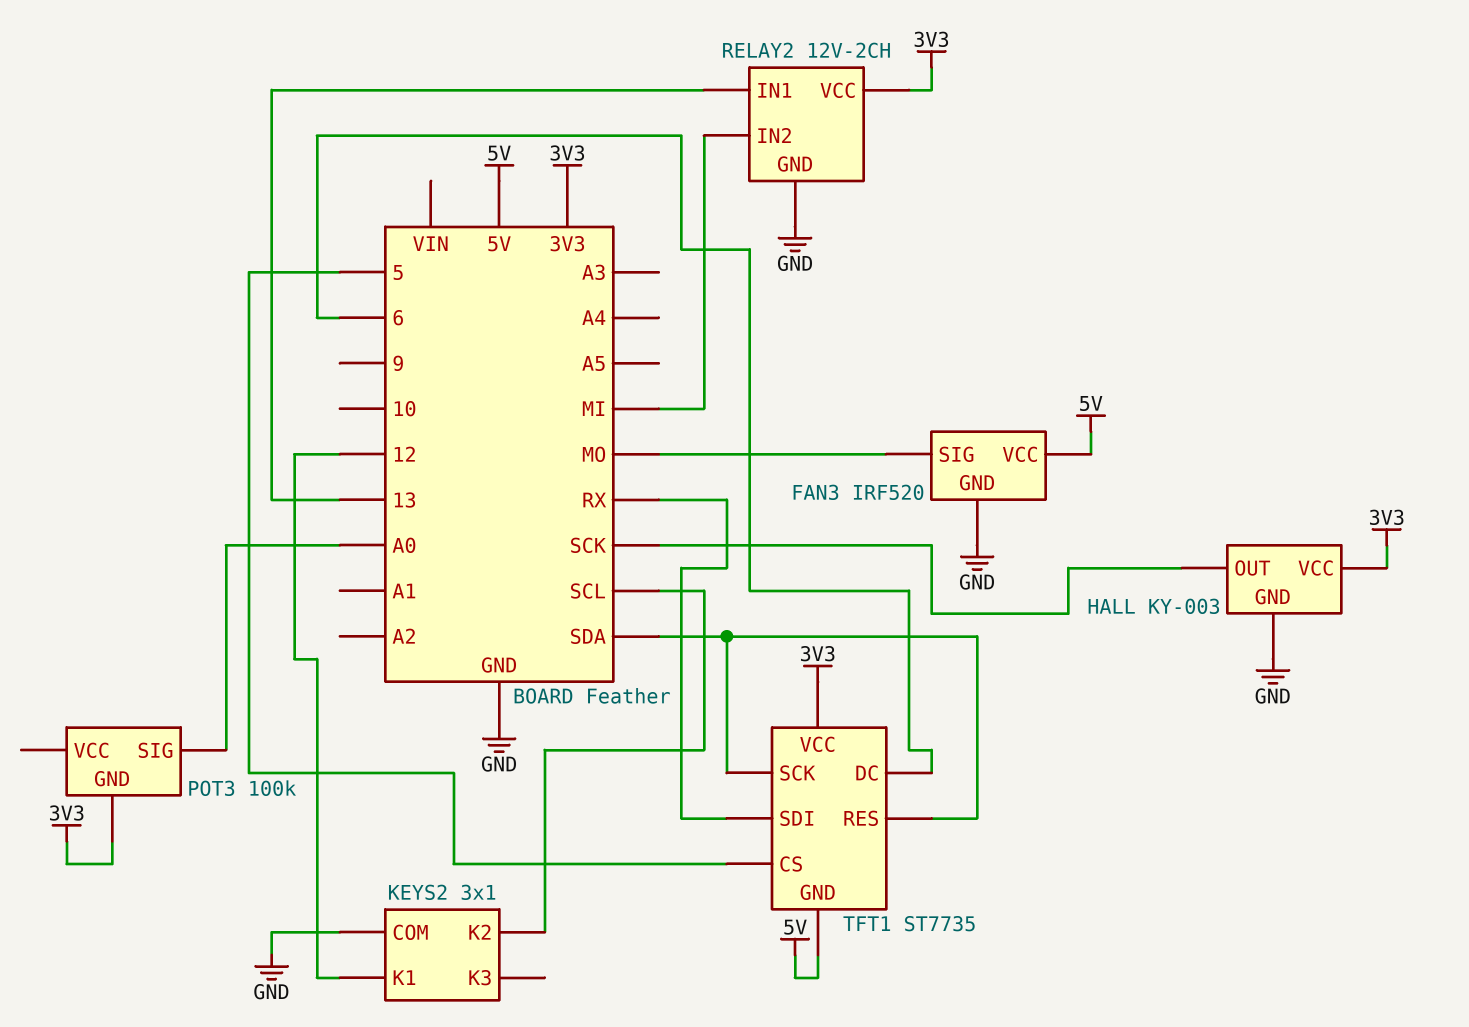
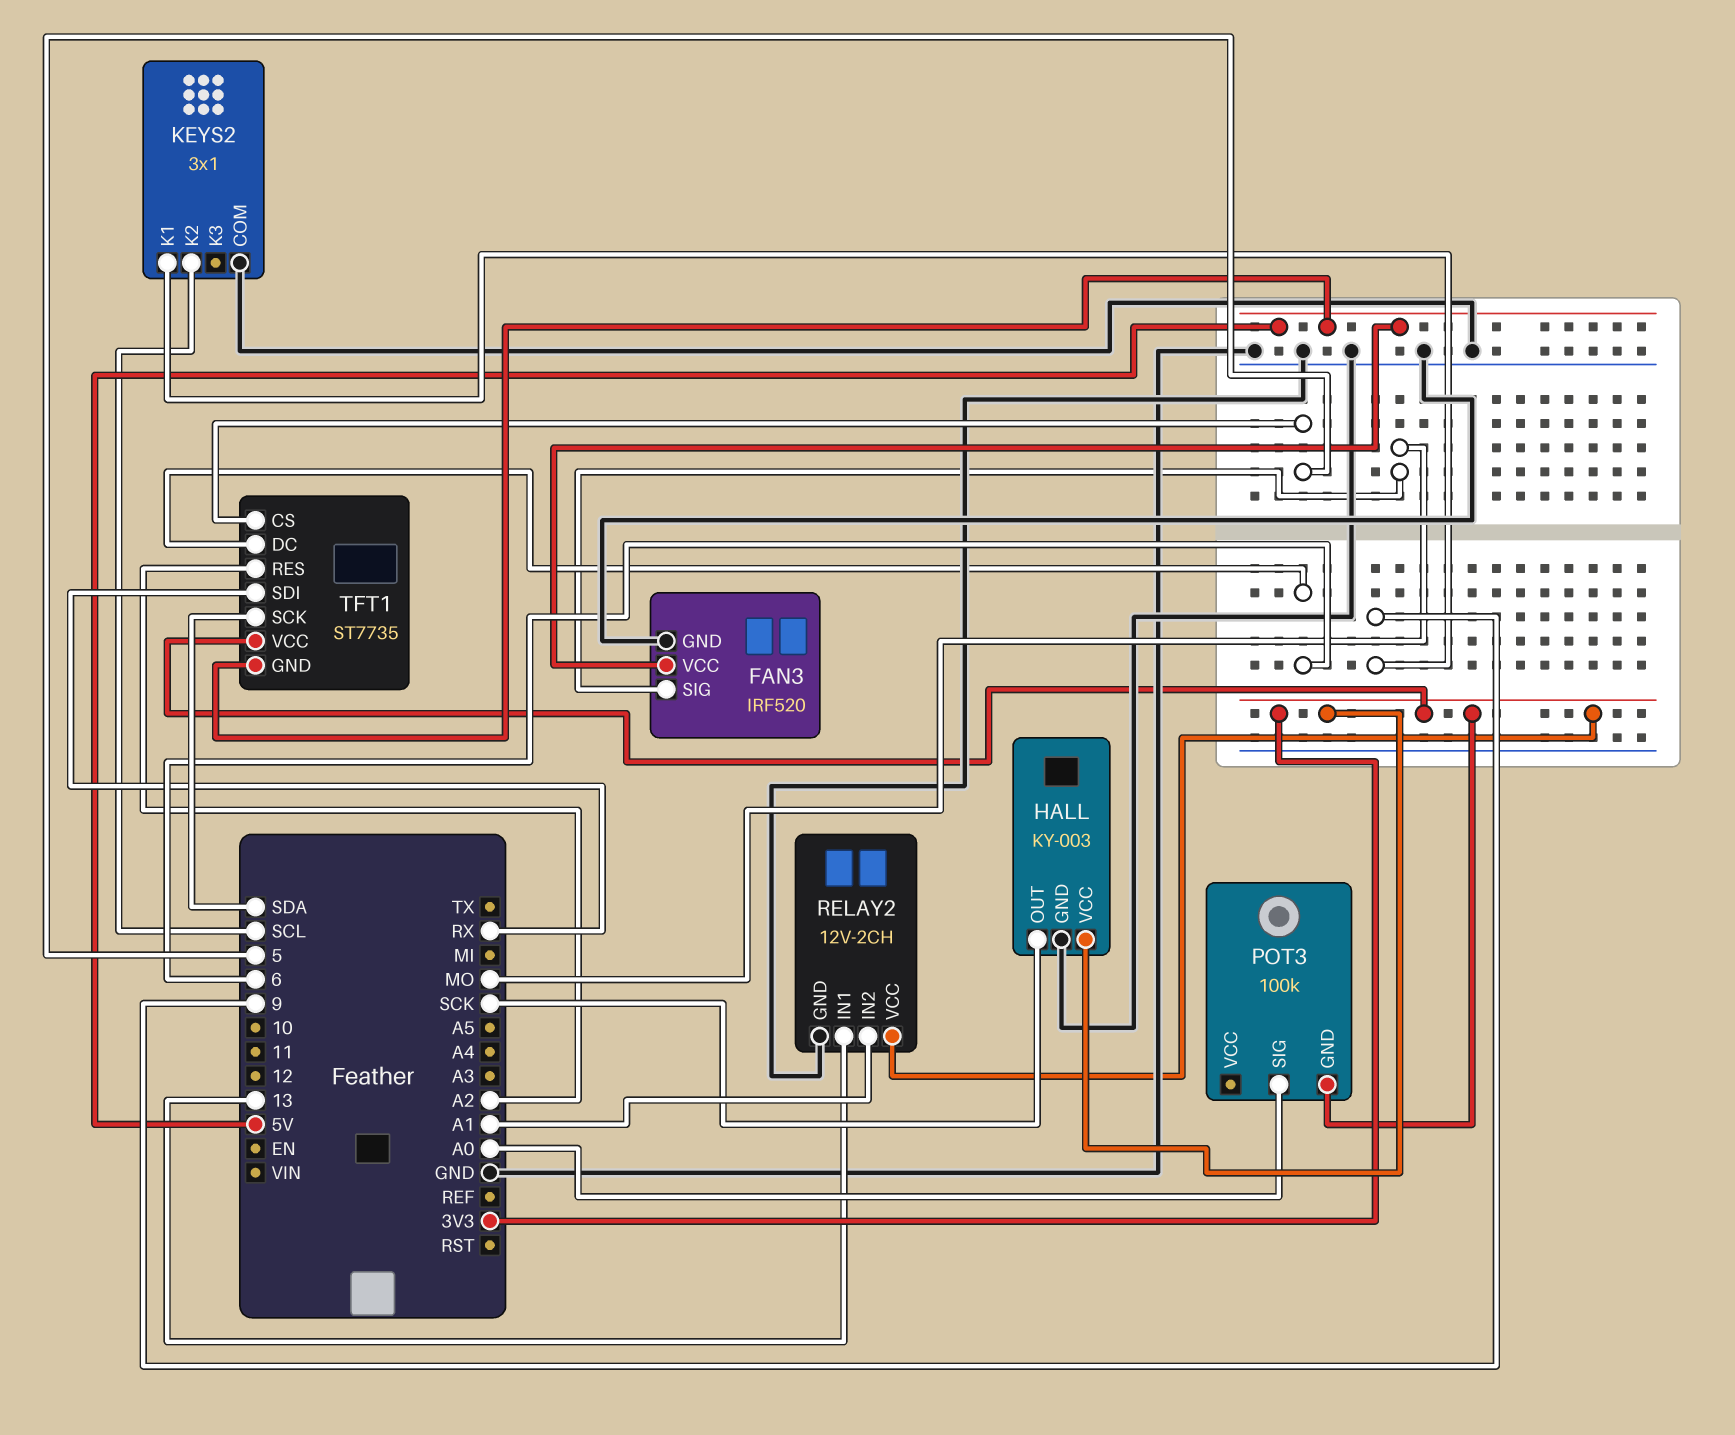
KEYS2 pin K1: 12 -> 9
RELAY2 pin IN2: MI -> A1
TFT1 pin RES: SDA -> A2

